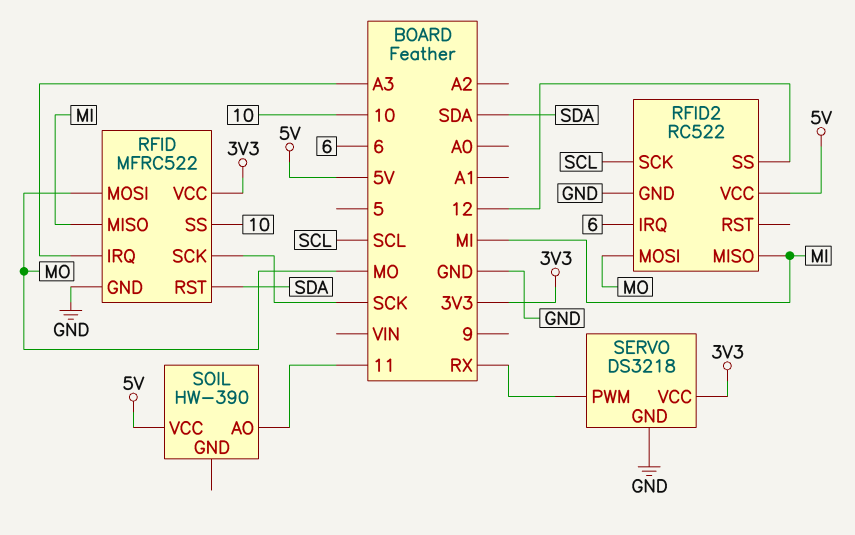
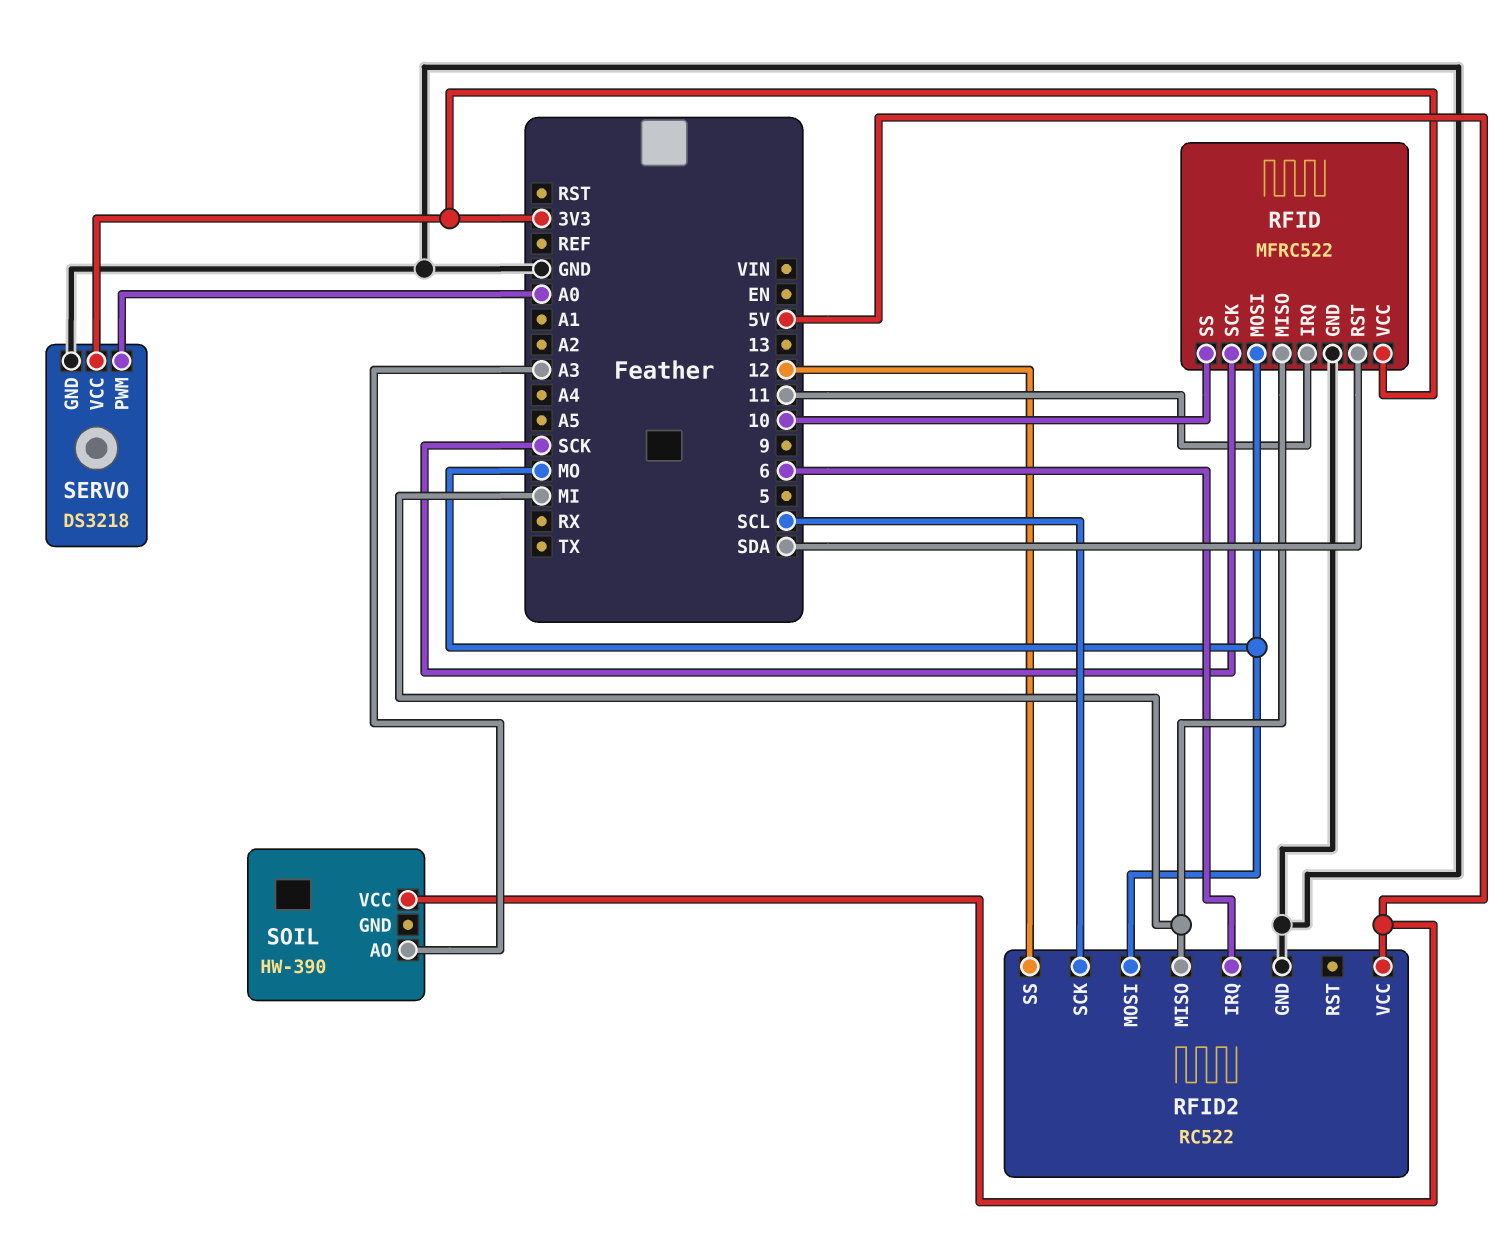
RFID pin IRQ: A3 -> 11
SERVO pin PWM: RX -> A0
SOIL pin AO: 11 -> A3

